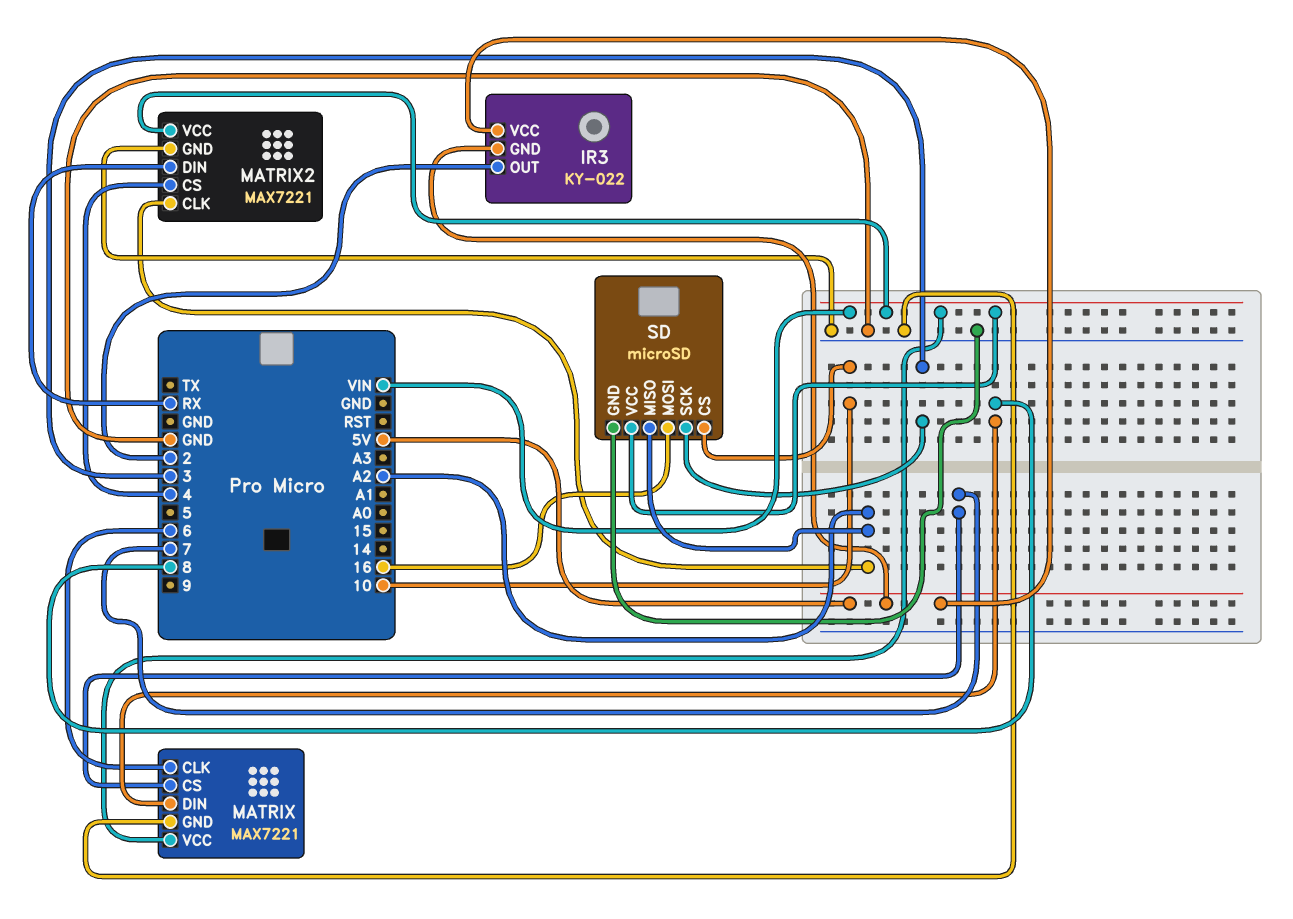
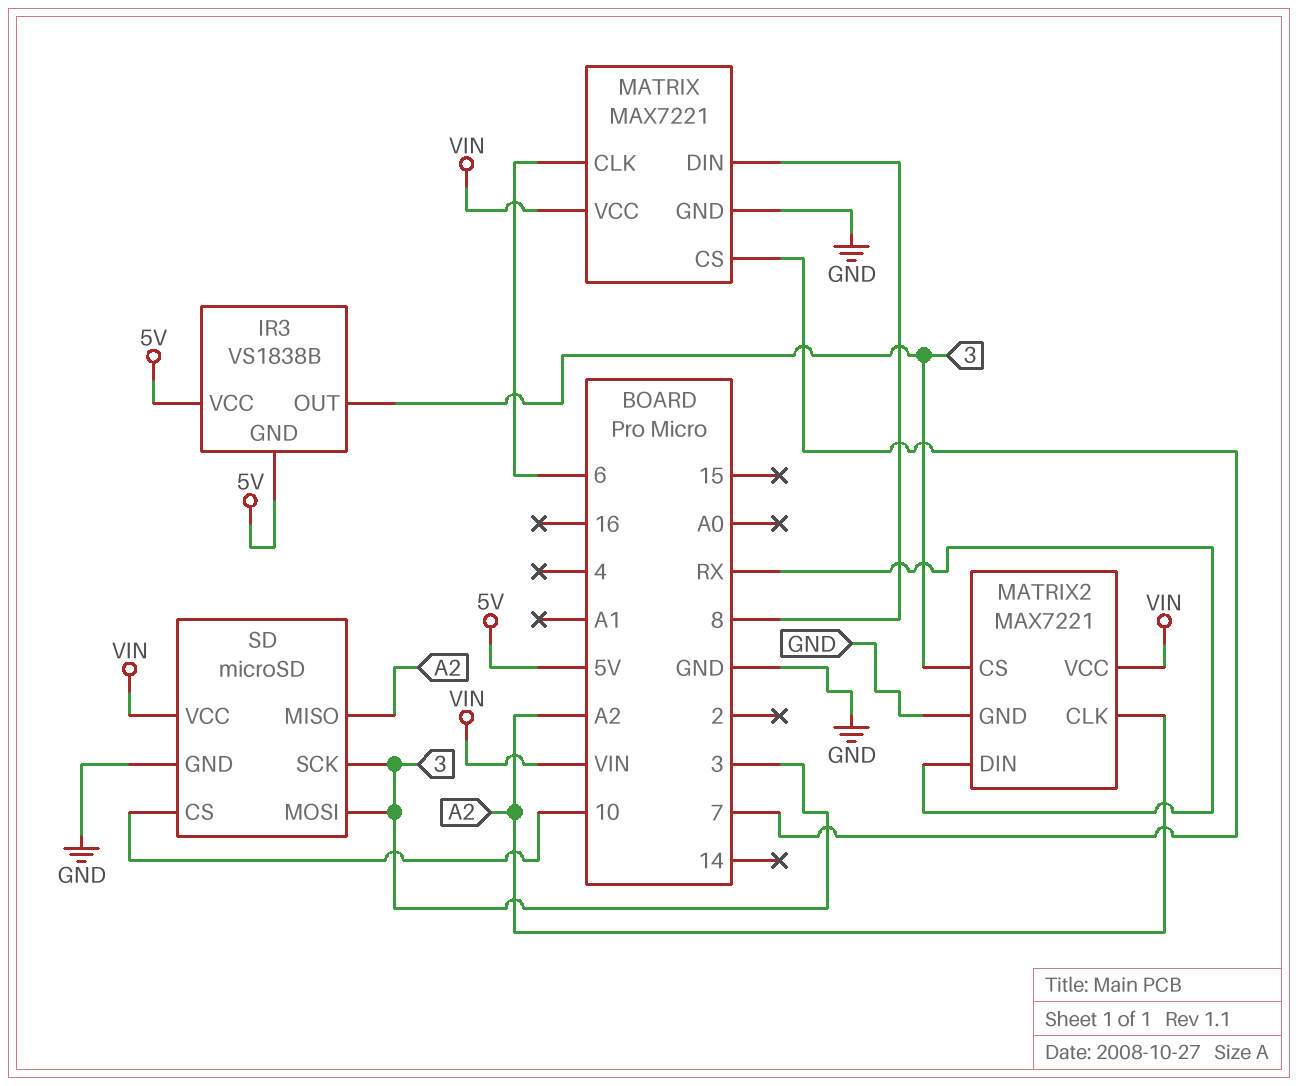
IR3: KY-022 -> VS1838B
IR3 pin OUT: 2 -> 3
MATRIX2 pin CS: 4 -> 3
SD pin MOSI: 16 -> 3

